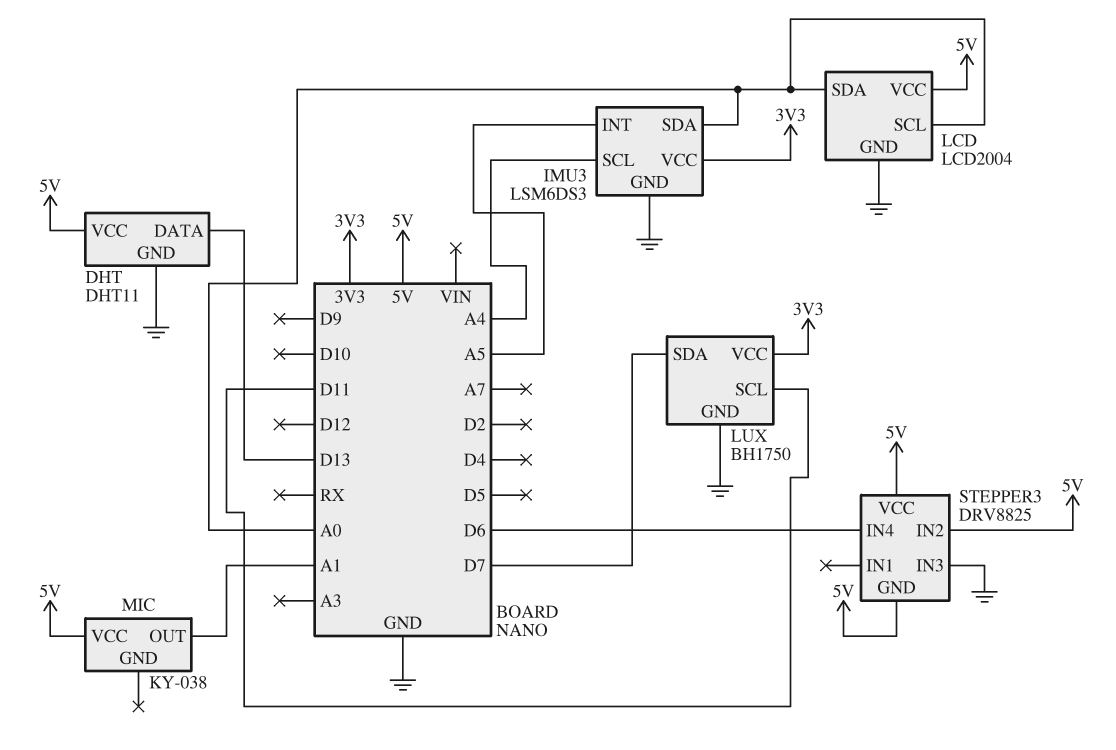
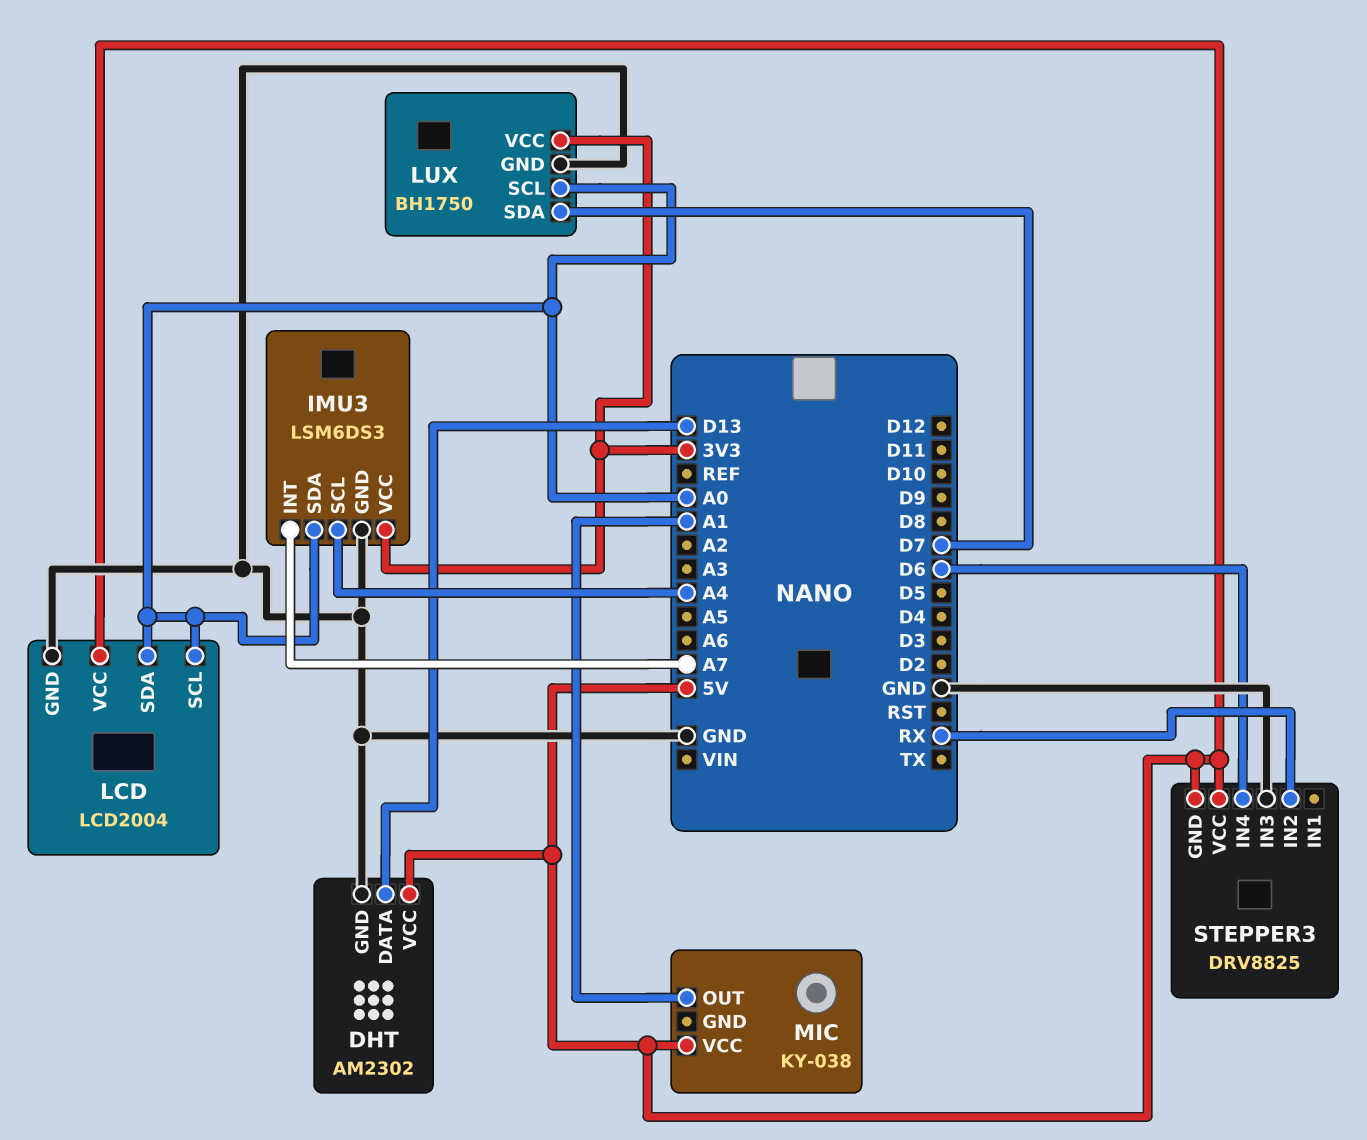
DHT: DHT11 -> AM2302
IMU3 pin INT: A5 -> A7
LUX pin SCL: D11 -> A0
STEPPER3 pin IN2: 5V -> RX

